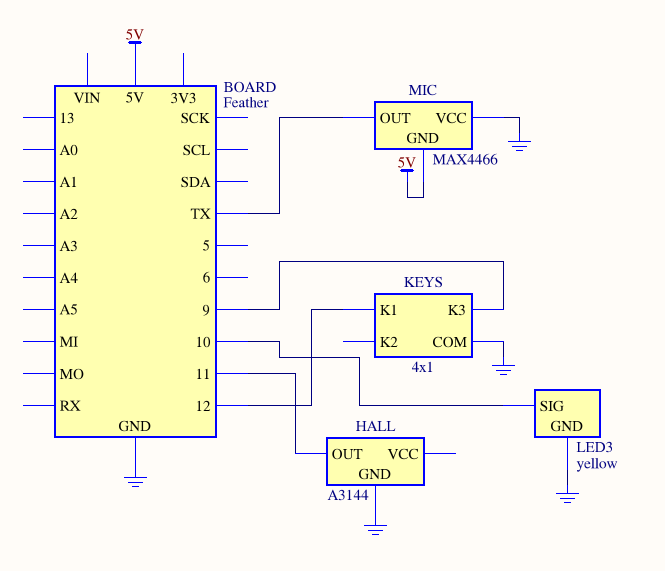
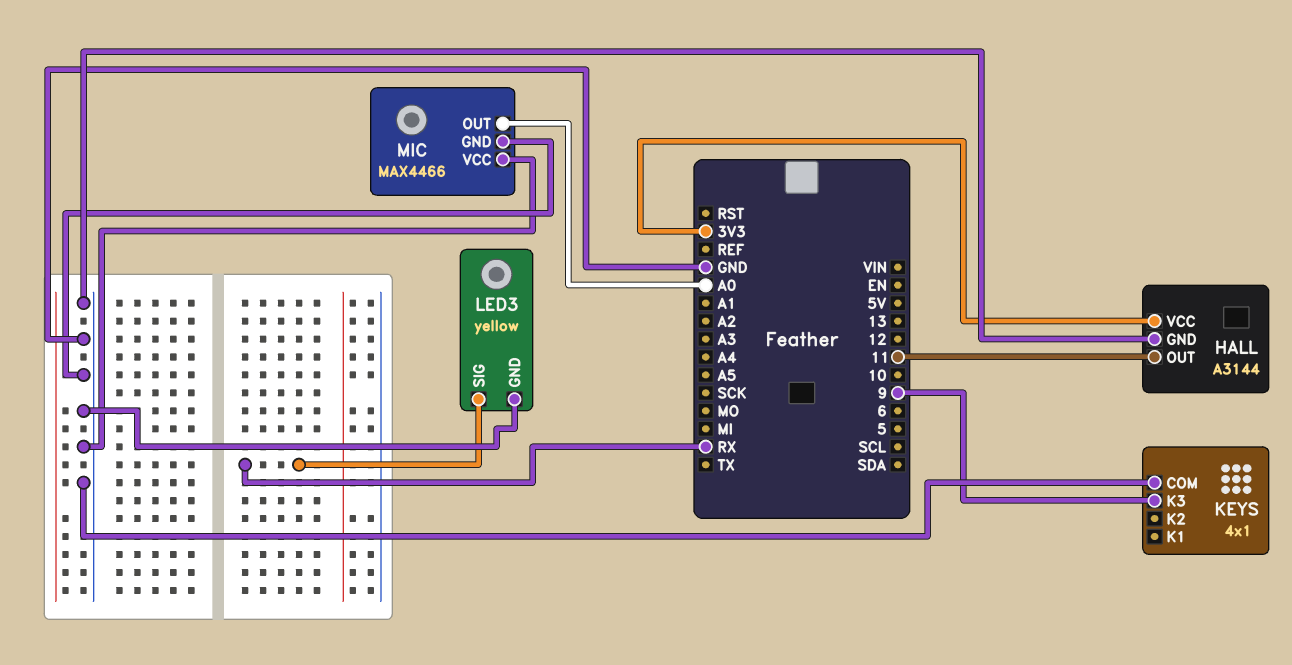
HALL pin VCC: none -> 3V3
KEYS pin K1: 12 -> none
LED3 pin SIG: 10 -> RX
MIC pin GND: 5V -> GND
MIC pin OUT: TX -> A0

